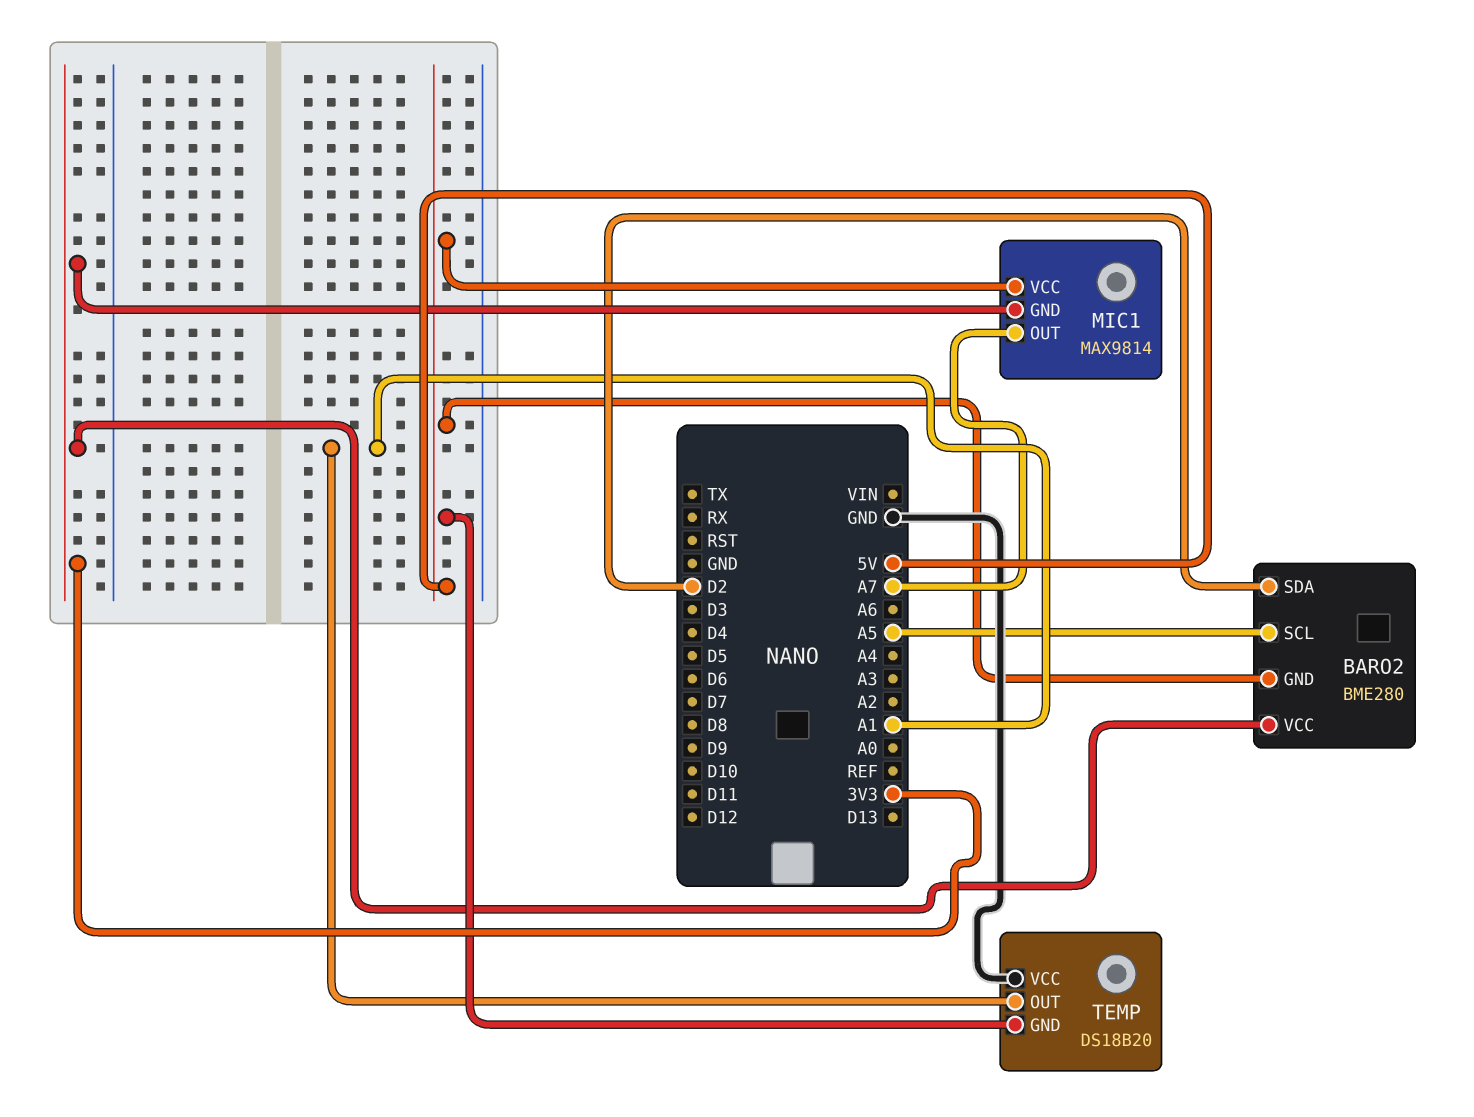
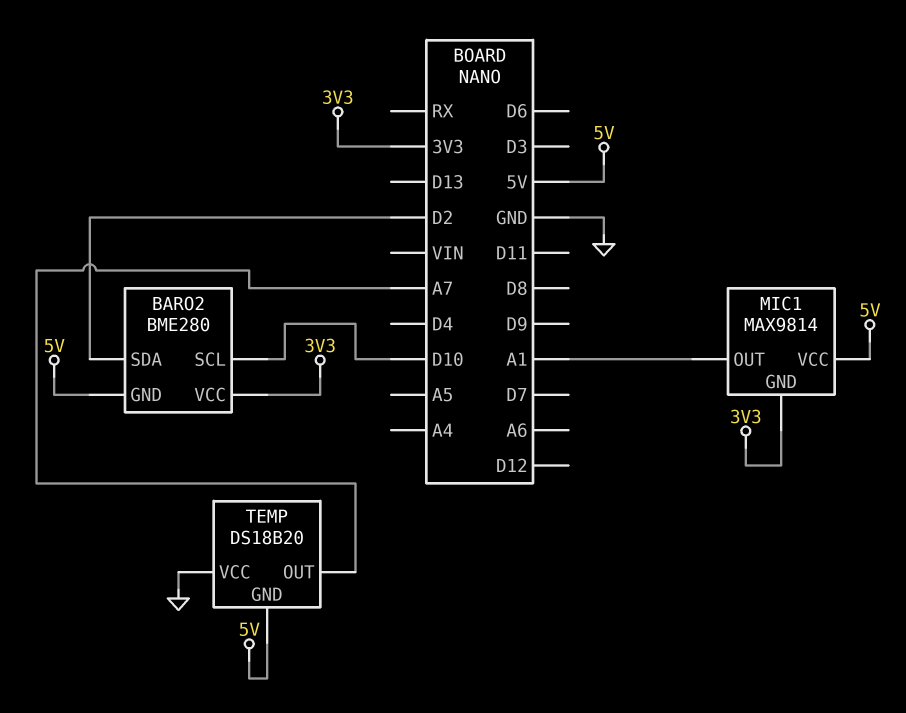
BARO2 pin SCL: A5 -> D10
MIC1 pin OUT: A7 -> A1
TEMP pin OUT: A1 -> A7

